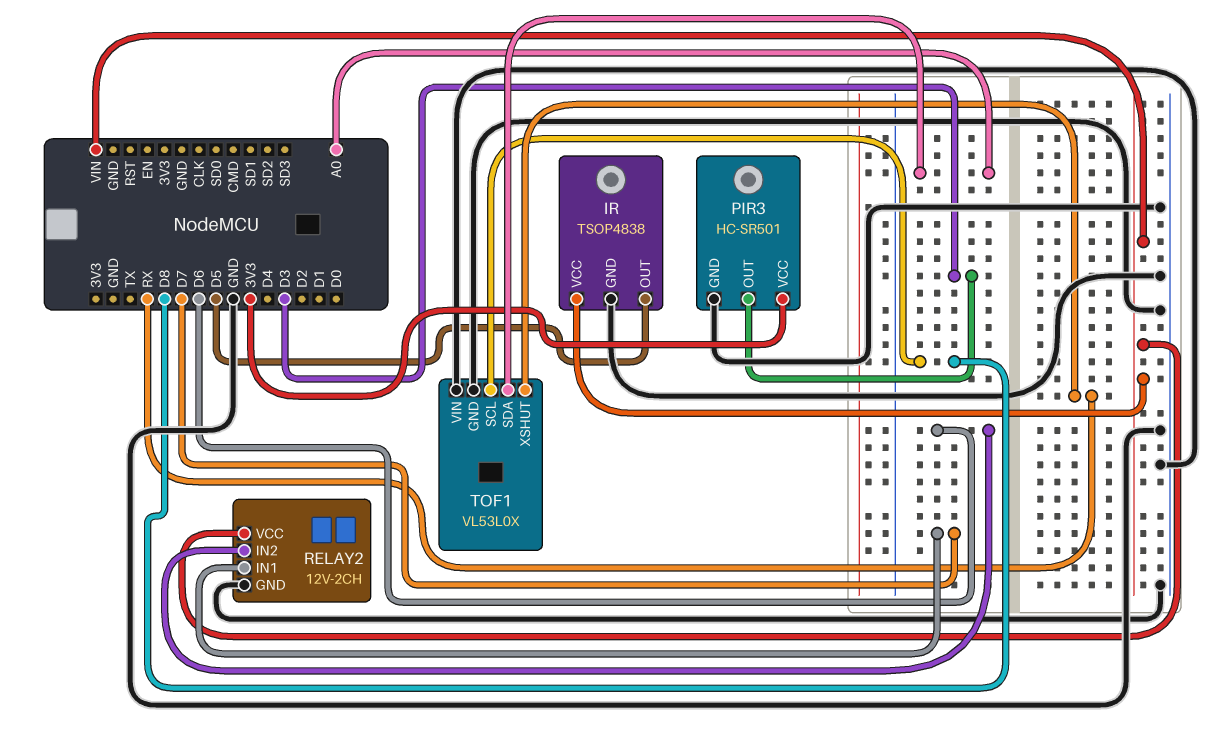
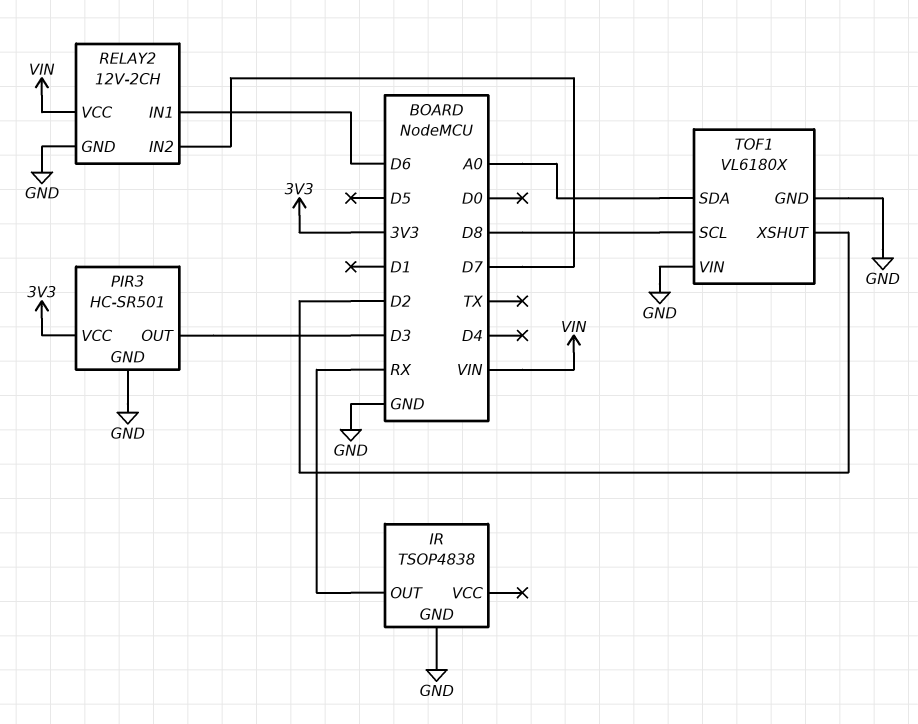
IR pin OUT: D5 -> RX
IR pin VCC: VIN -> none
RELAY2 pin IN1: D7 -> D6
RELAY2 pin IN2: D6 -> D7
TOF1: VL53L0X -> VL6180X
TOF1 pin XSHUT: RX -> D2

